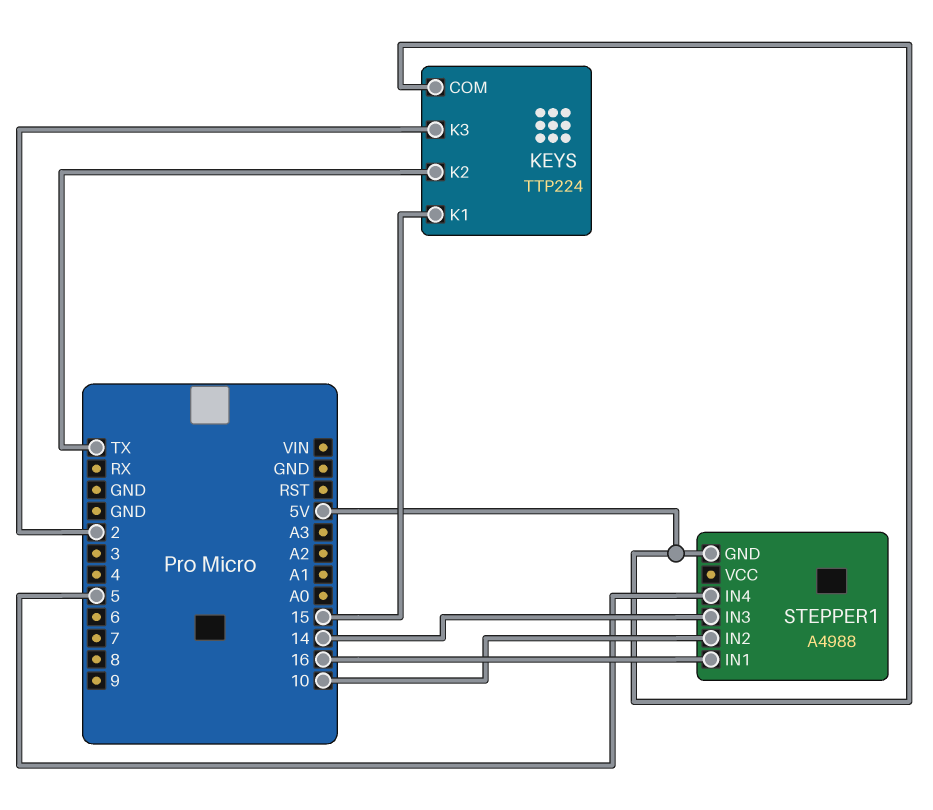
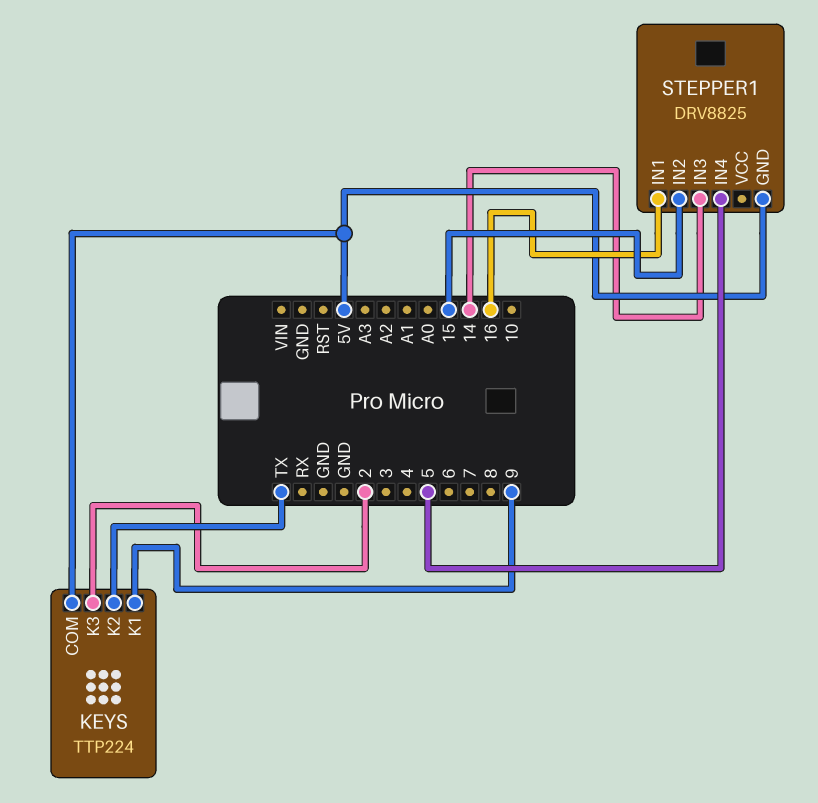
KEYS pin K1: 15 -> 9
STEPPER1: A4988 -> DRV8825
STEPPER1 pin IN2: 10 -> 15

